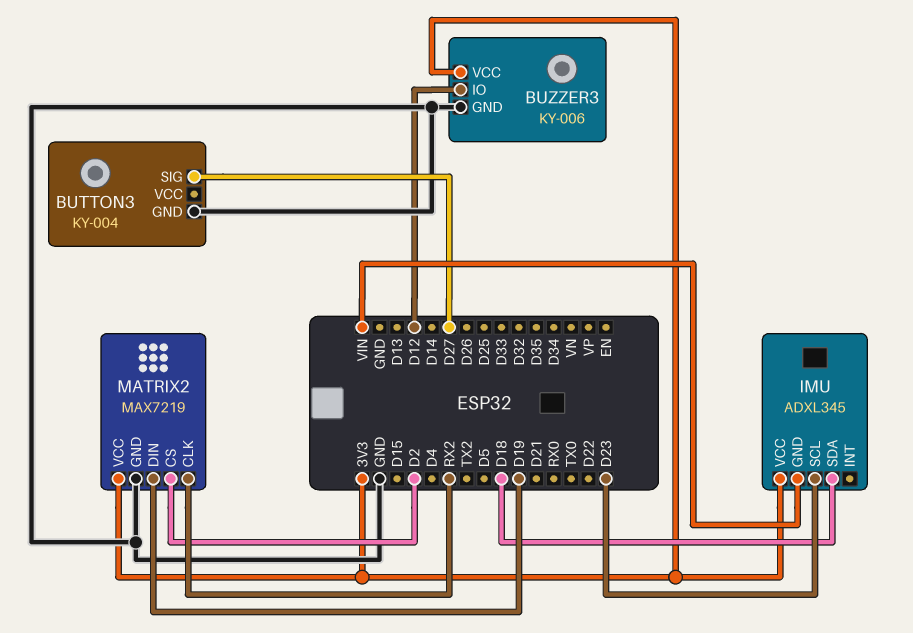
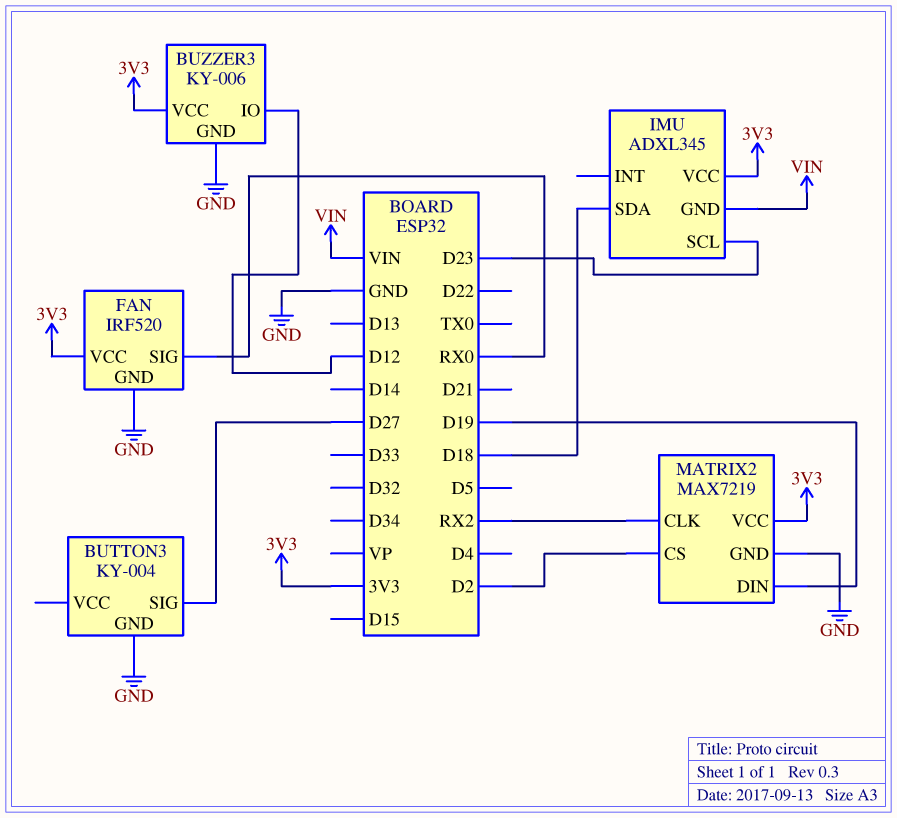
FAN: none -> IRF520
FAN pin GND: none -> GND
FAN pin SIG: none -> RX0
FAN pin VCC: none -> 3V3

